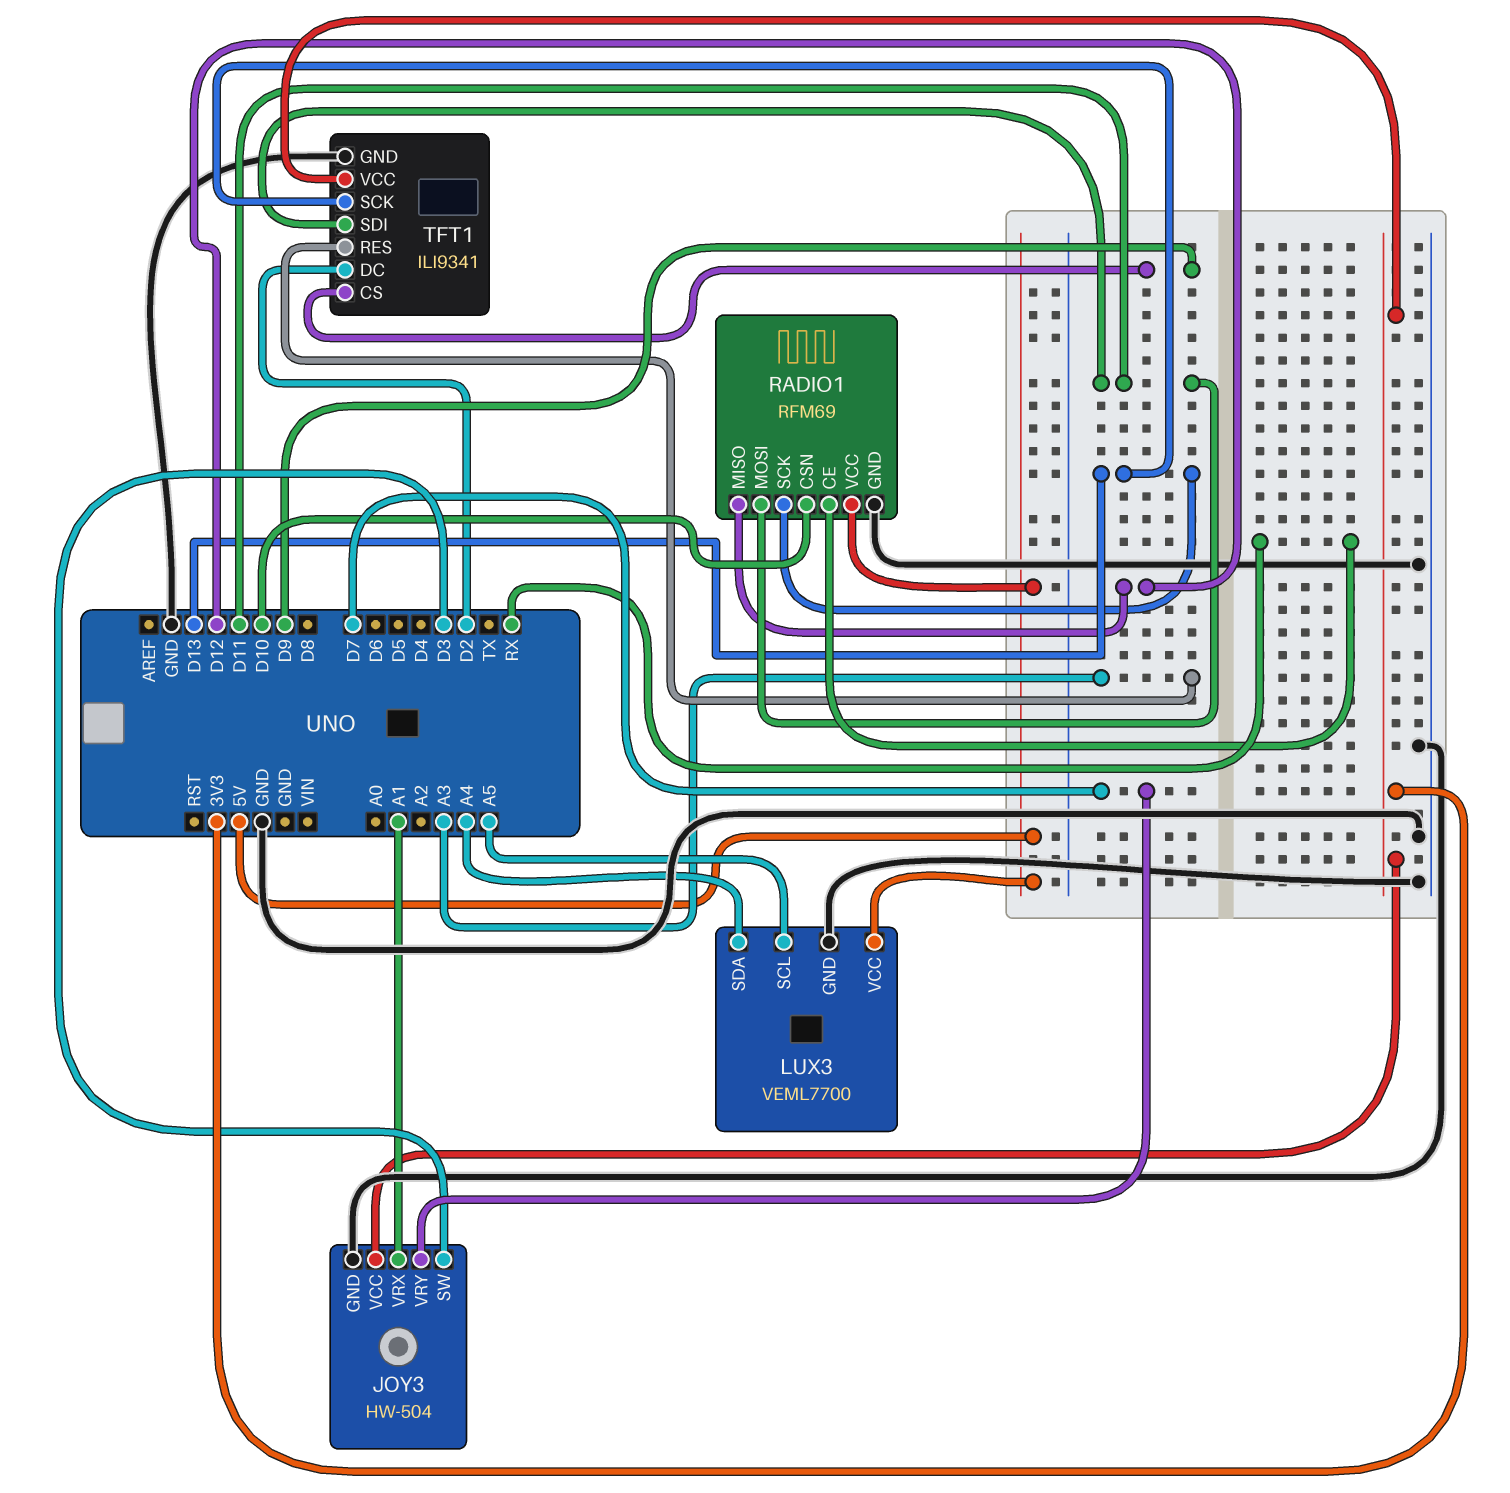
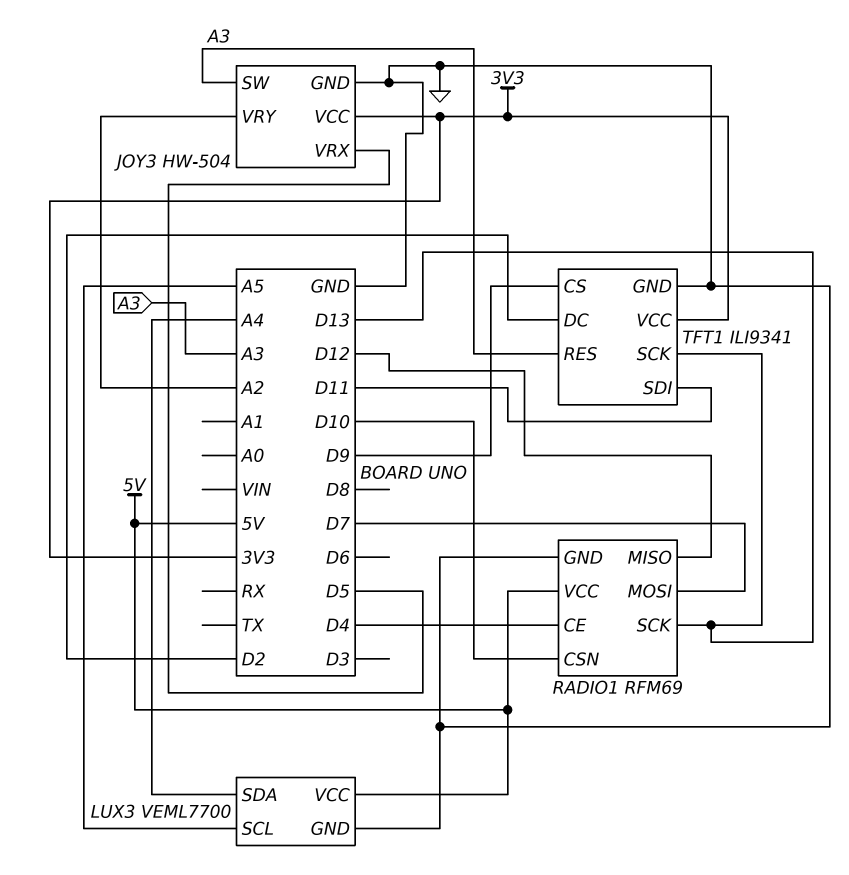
JOY3 pin SW: D3 -> A3
JOY3 pin VRX: A1 -> D5
JOY3 pin VRY: D7 -> A2
RADIO1 pin CE: RX -> D4
RADIO1 pin MOSI: D11 -> D7

